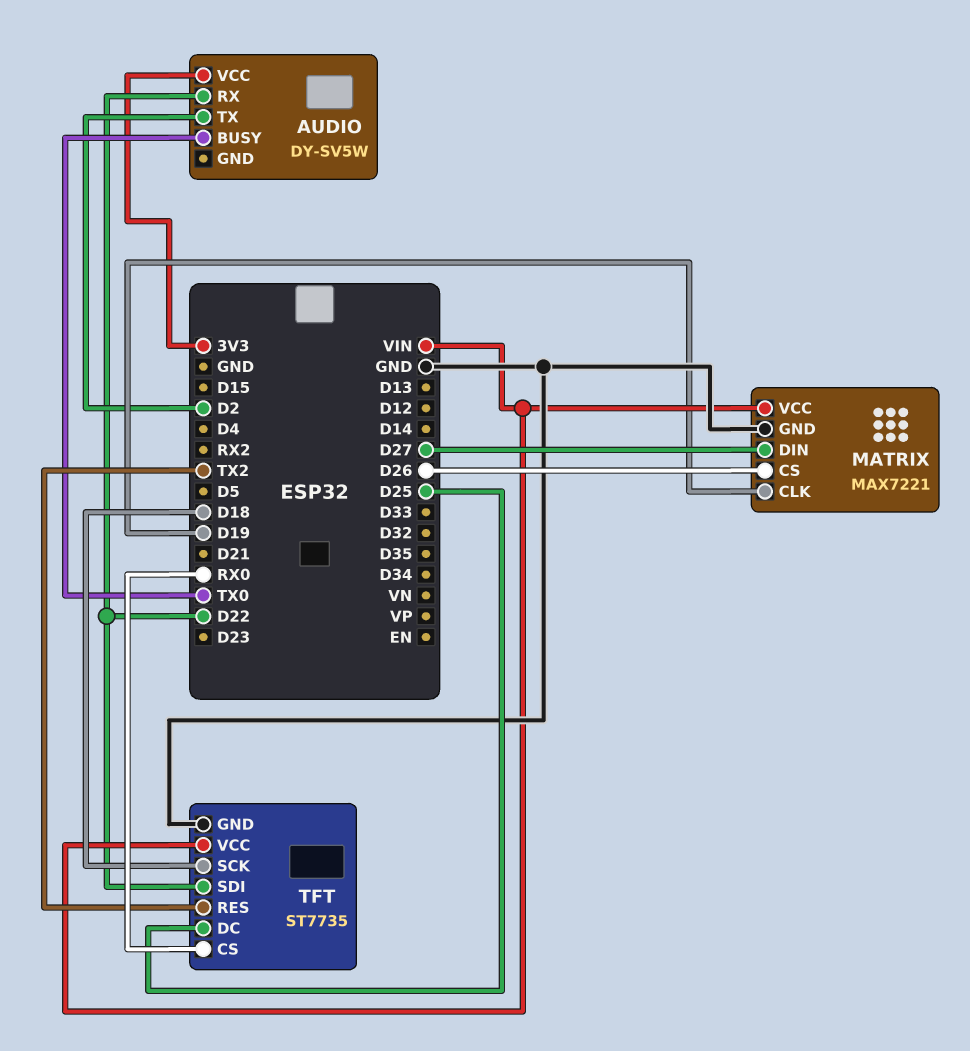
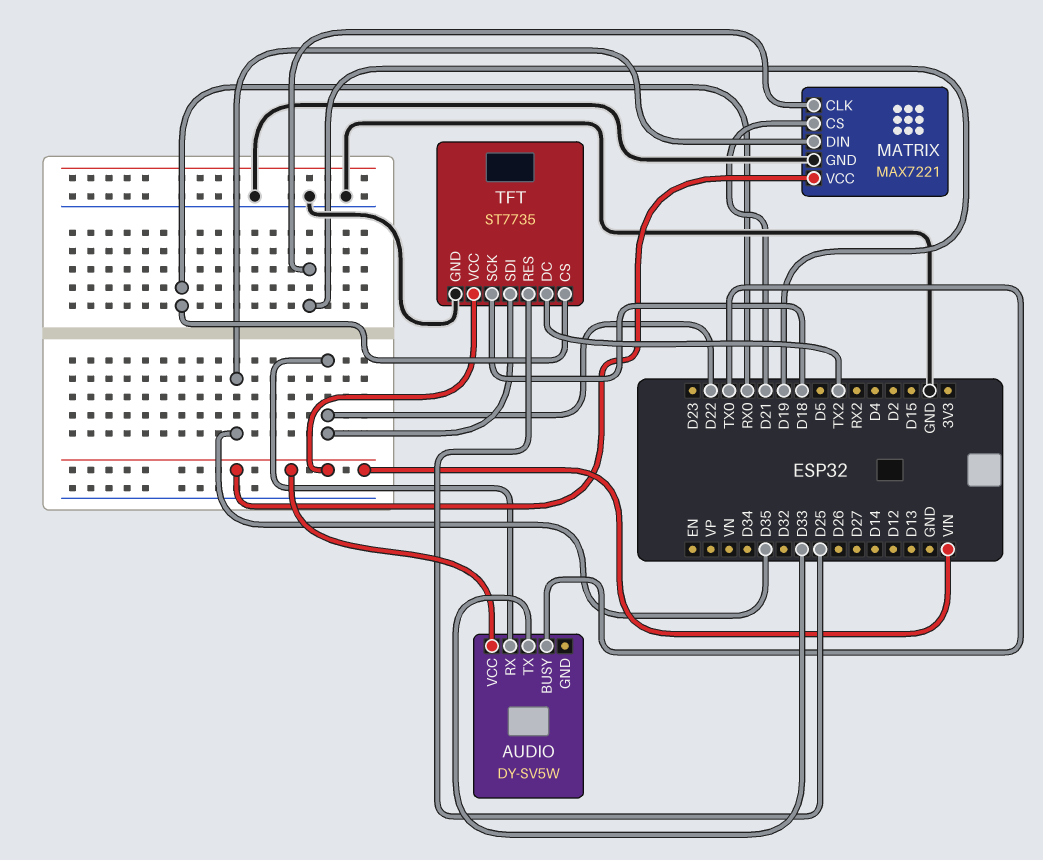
AUDIO pin TX: D2 -> D33
AUDIO pin VCC: 3V3 -> VIN
MATRIX pin CS: D26 -> D21
MATRIX pin DIN: D27 -> D35
TFT pin DC: D25 -> TX2
TFT pin RES: TX2 -> D25

